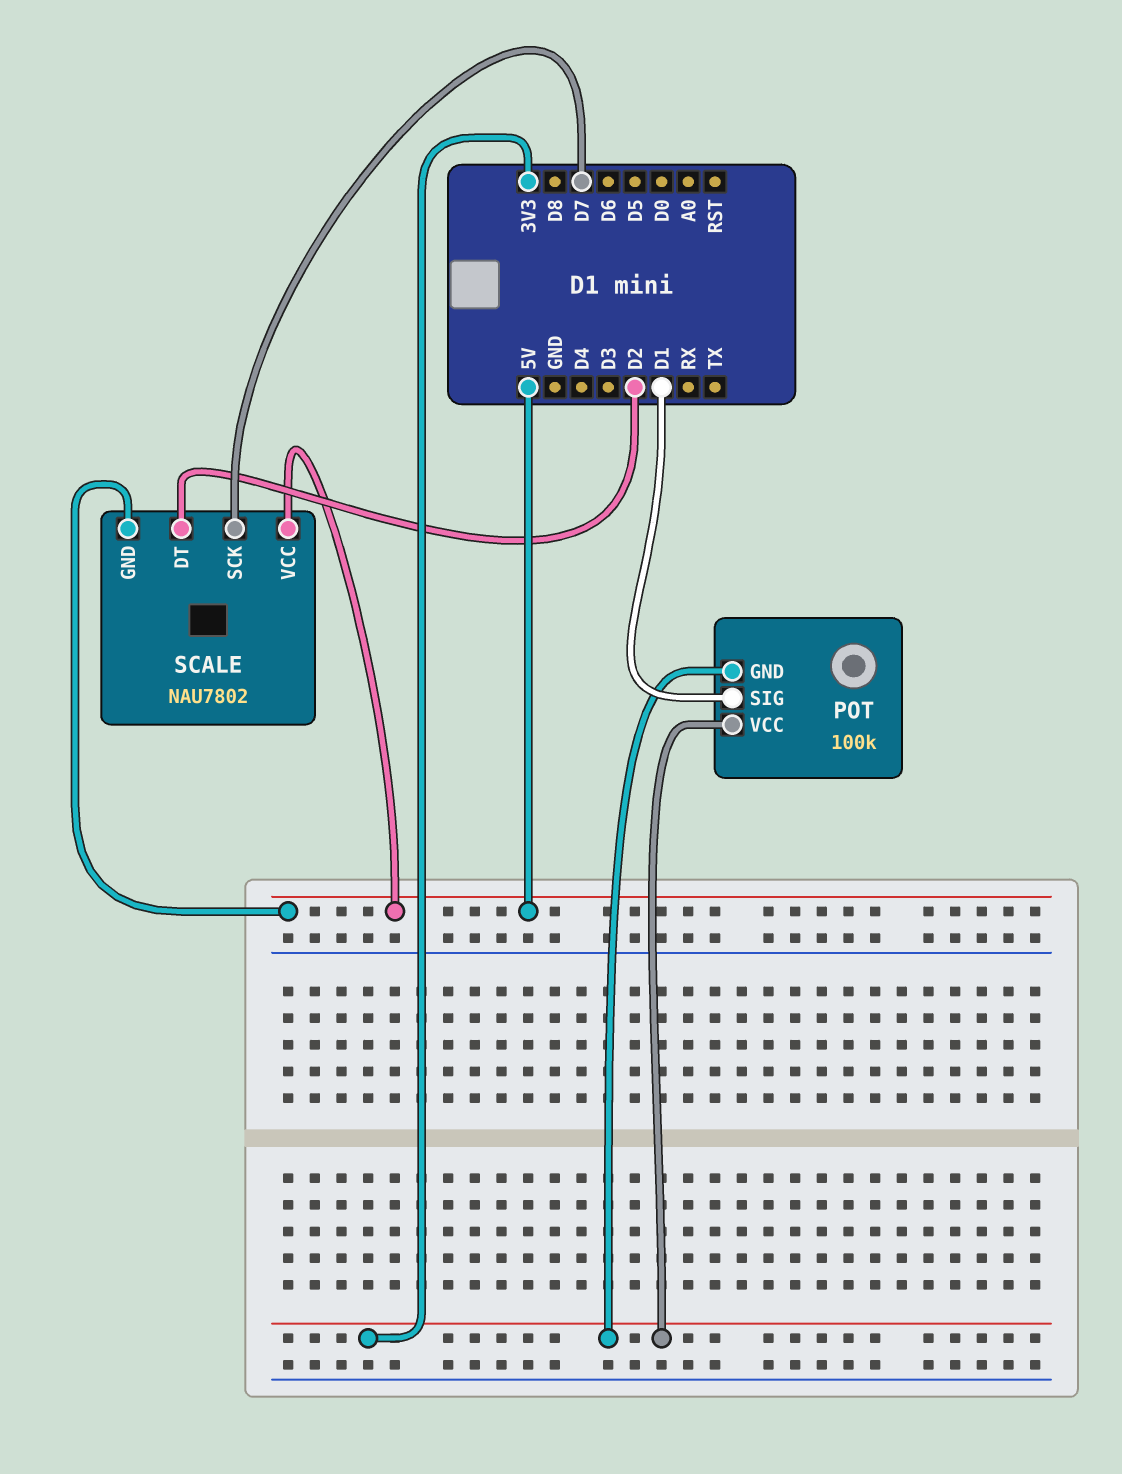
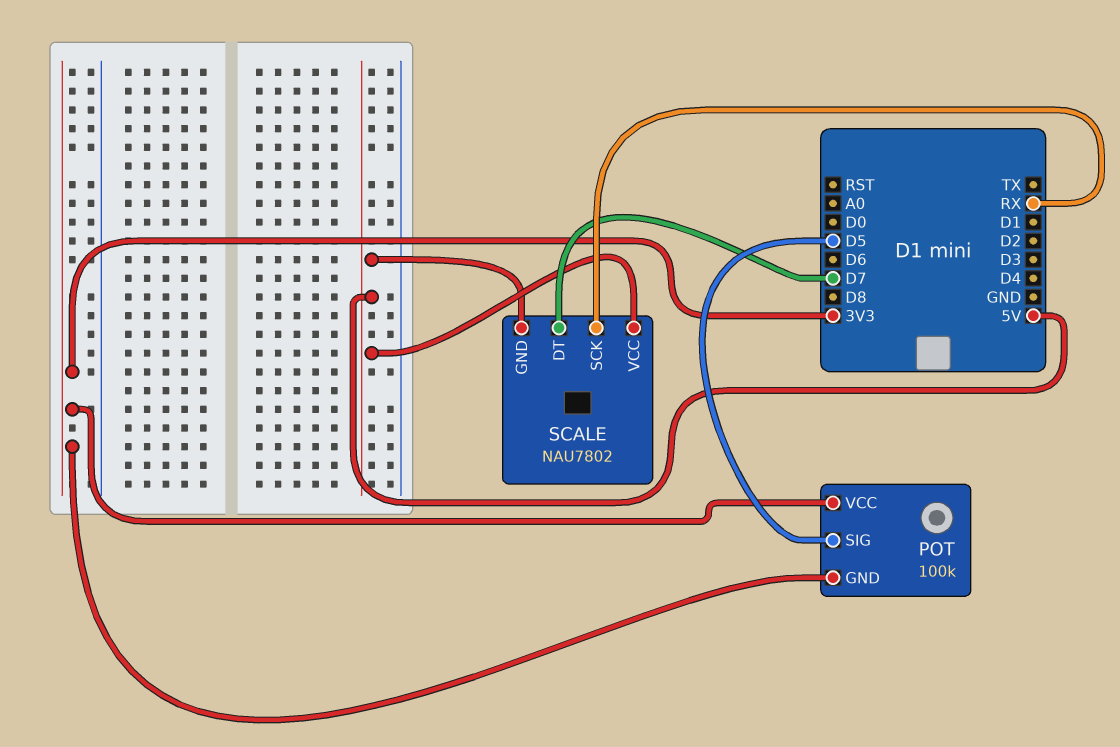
POT pin SIG: D1 -> D5
SCALE pin DT: D2 -> D7
SCALE pin SCK: D7 -> RX

